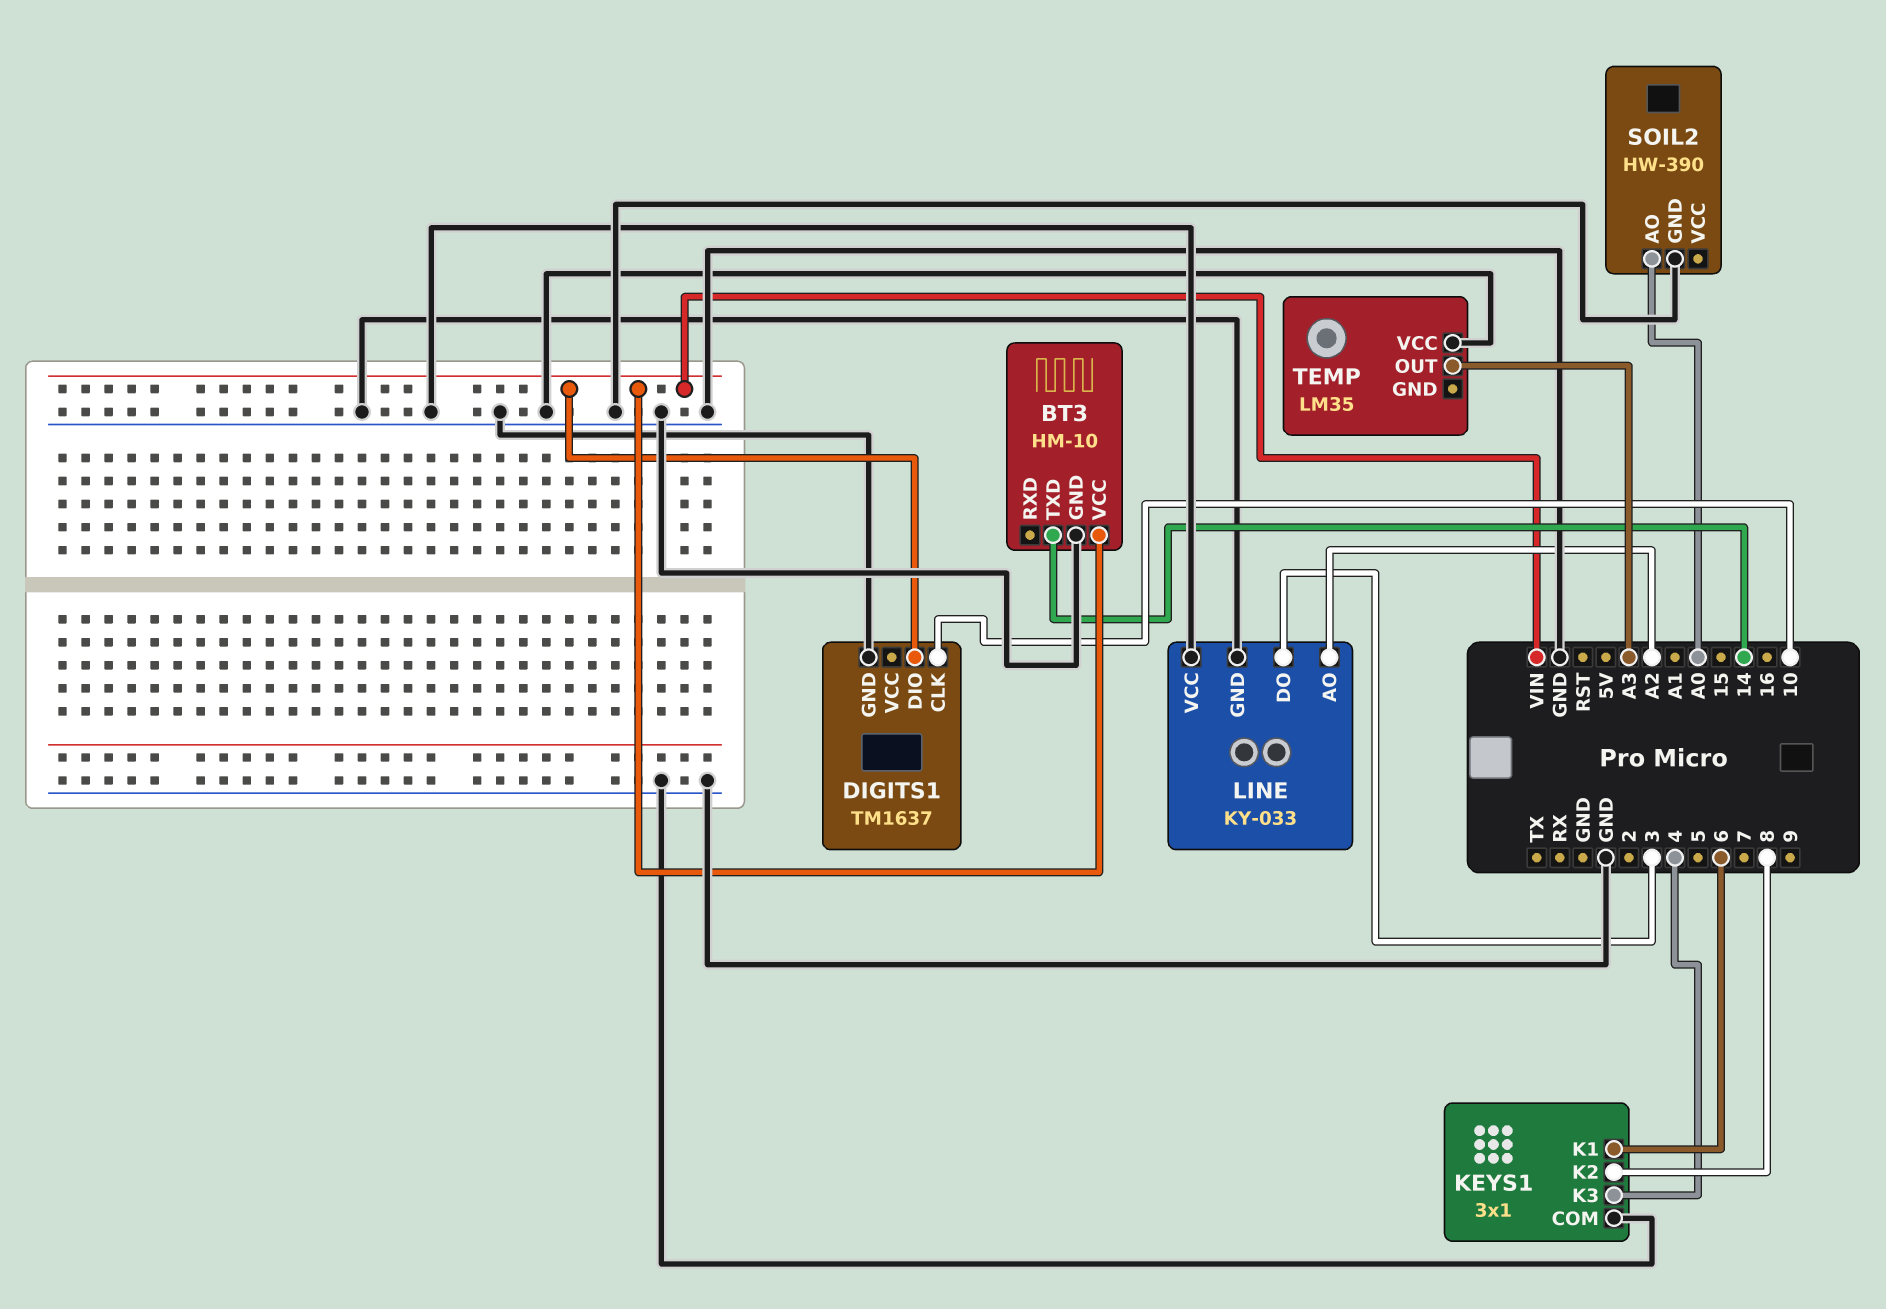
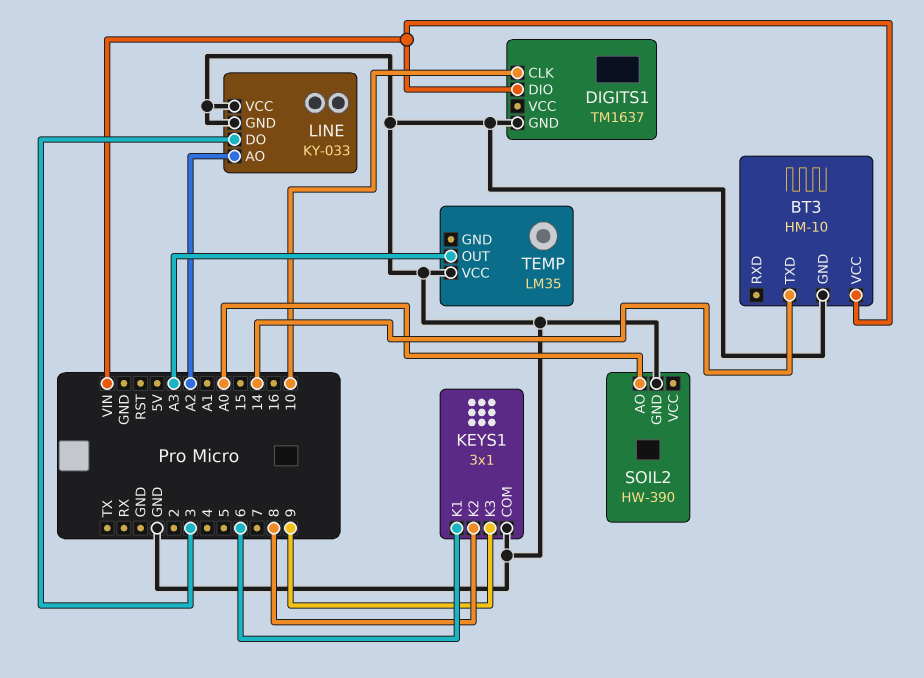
KEYS1 pin K3: 4 -> 9

